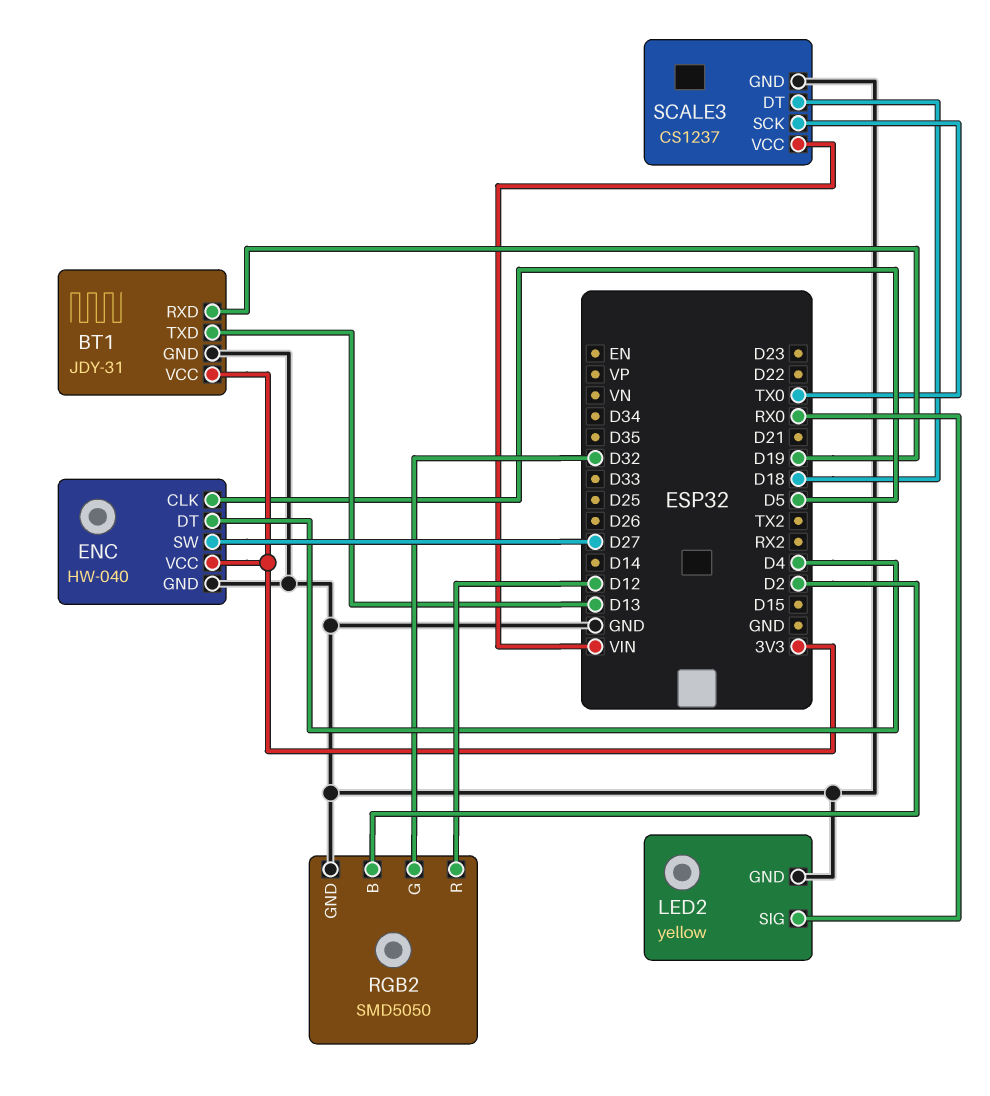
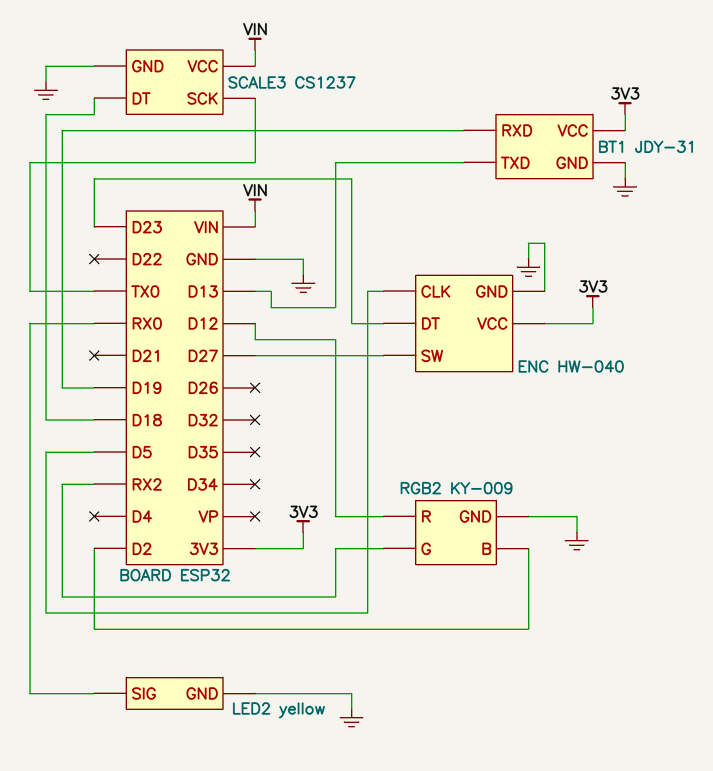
ENC pin DT: D4 -> D23
RGB2: SMD5050 -> KY-009
RGB2 pin G: D32 -> RX2

